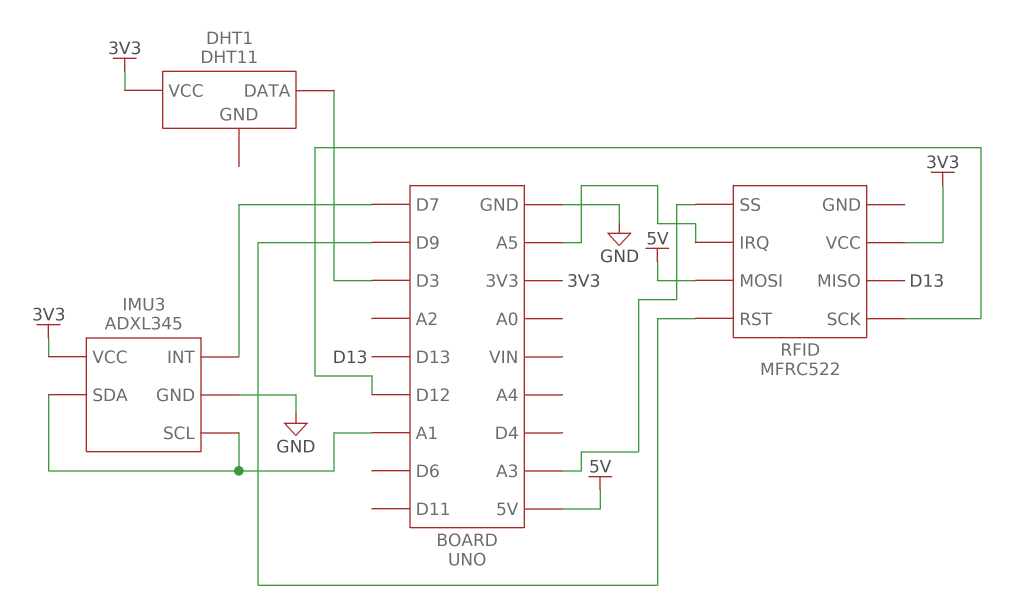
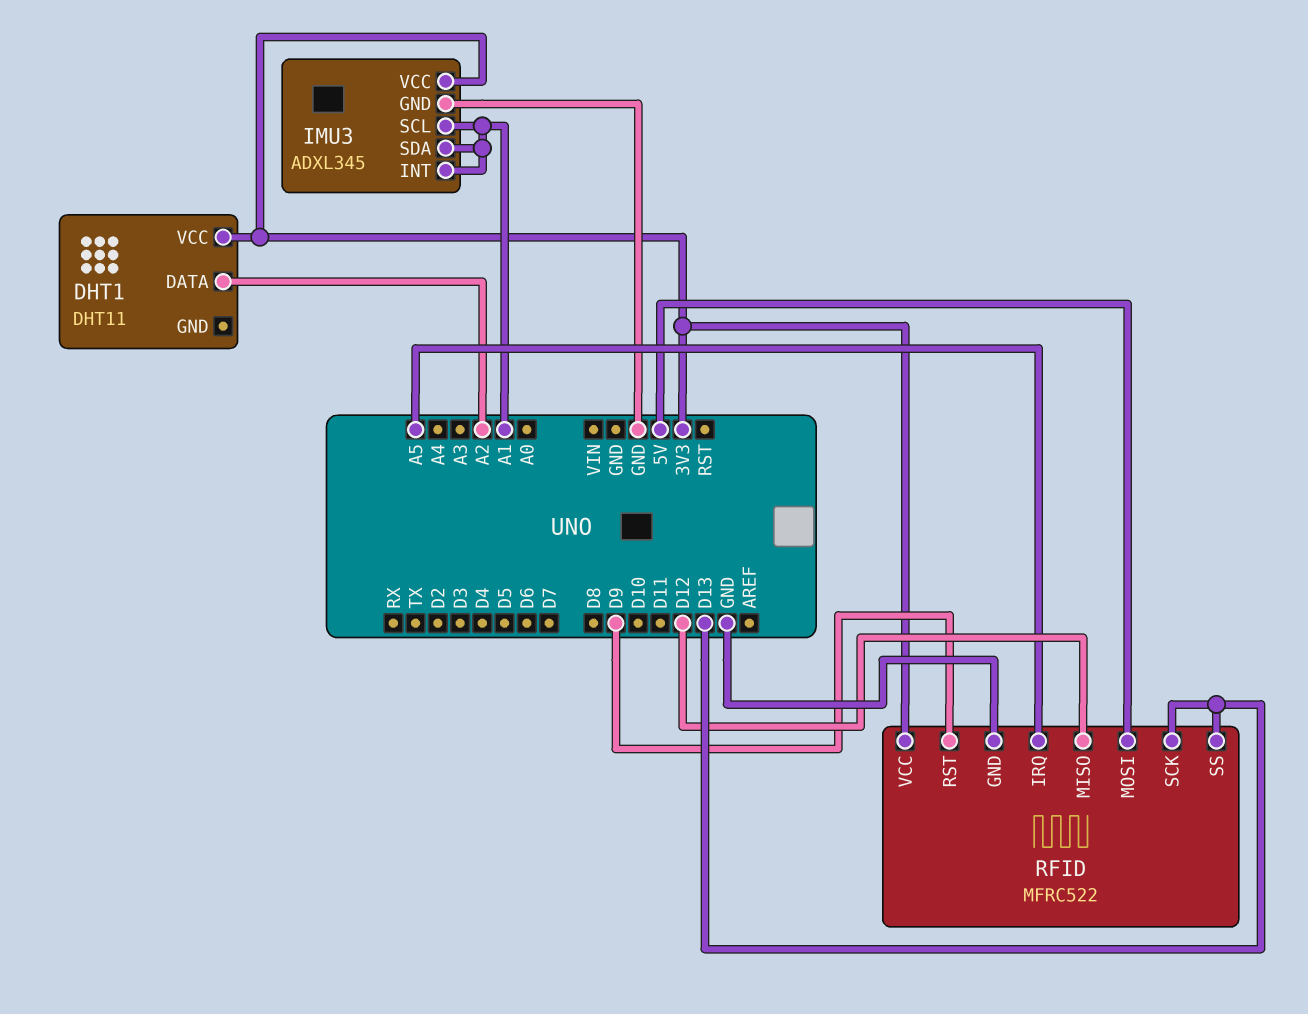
DHT1 pin DATA: D3 -> A2
IMU3 pin INT: D7 -> A1
RFID pin GND: none -> GND
RFID pin MISO: D13 -> D12
RFID pin SCK: D12 -> D13
RFID pin SS: A3 -> D13

